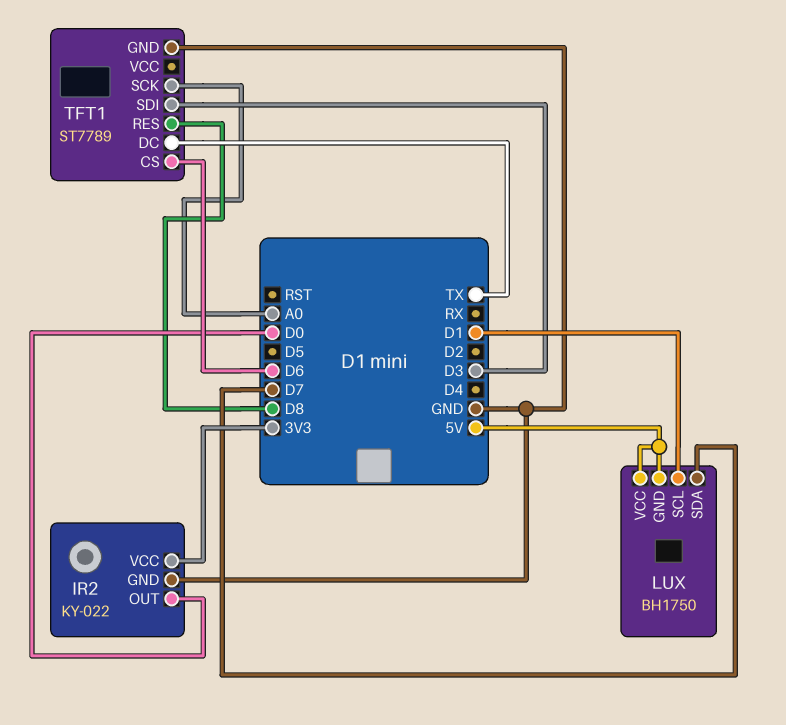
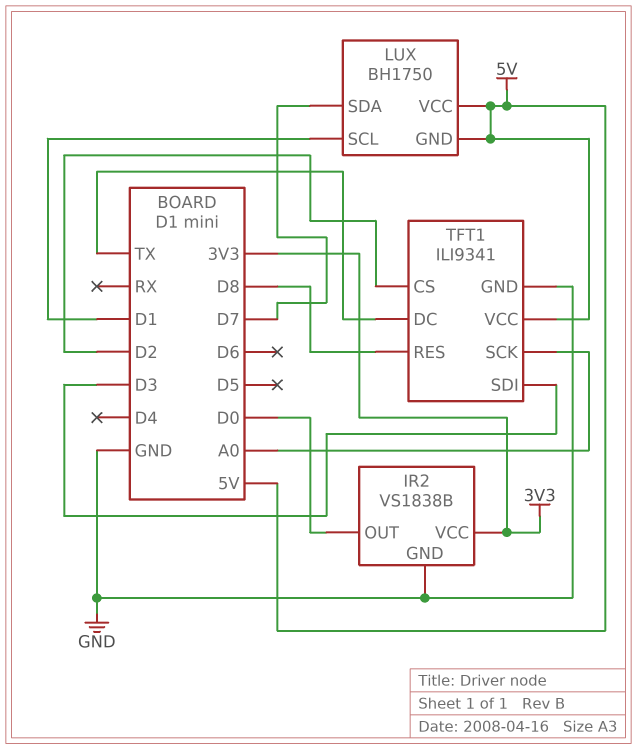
IR2: KY-022 -> VS1838B
TFT1: ST7789 -> ILI9341
TFT1 pin CS: D6 -> D2
TFT1 pin VCC: none -> 5V

